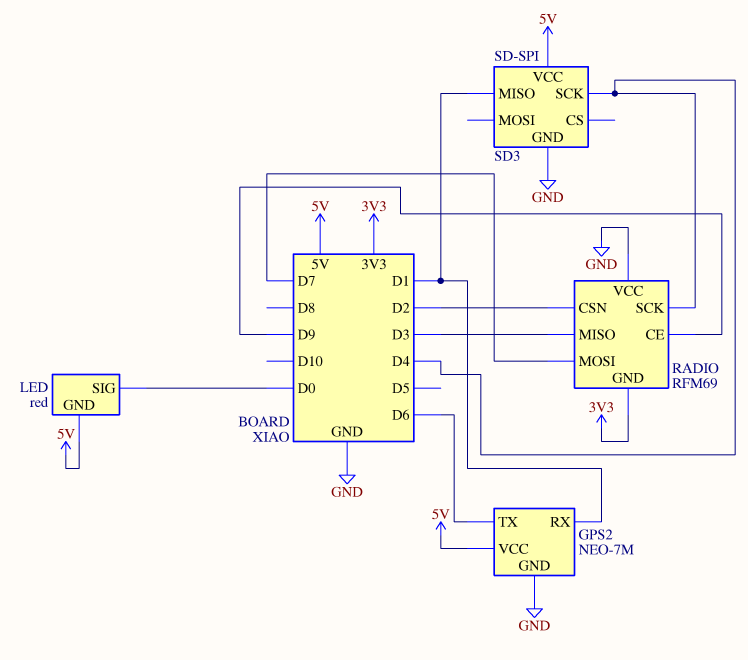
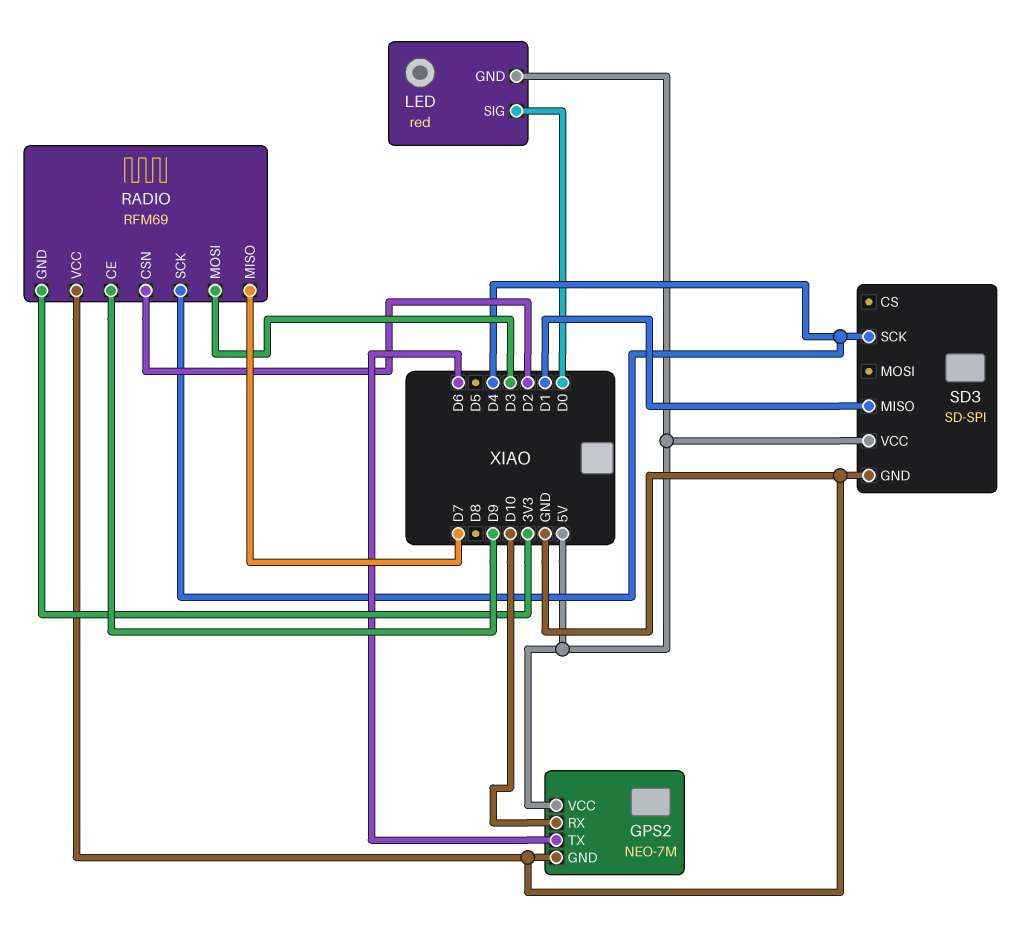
GPS2 pin RX: D1 -> D10
RADIO pin MISO: D3 -> D7
RADIO pin MOSI: D7 -> D3

